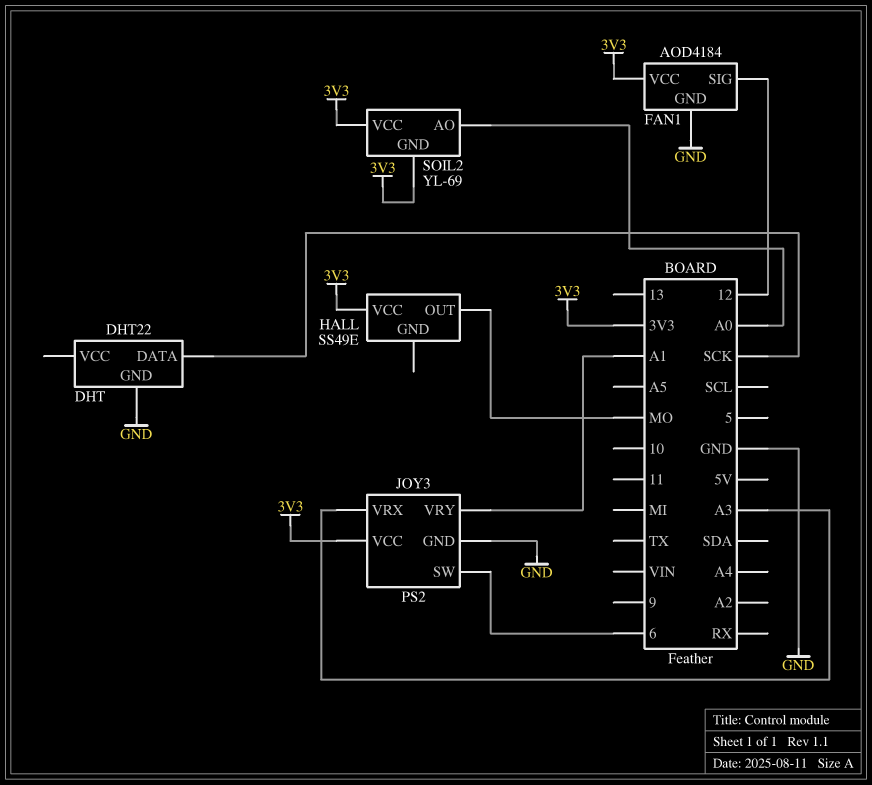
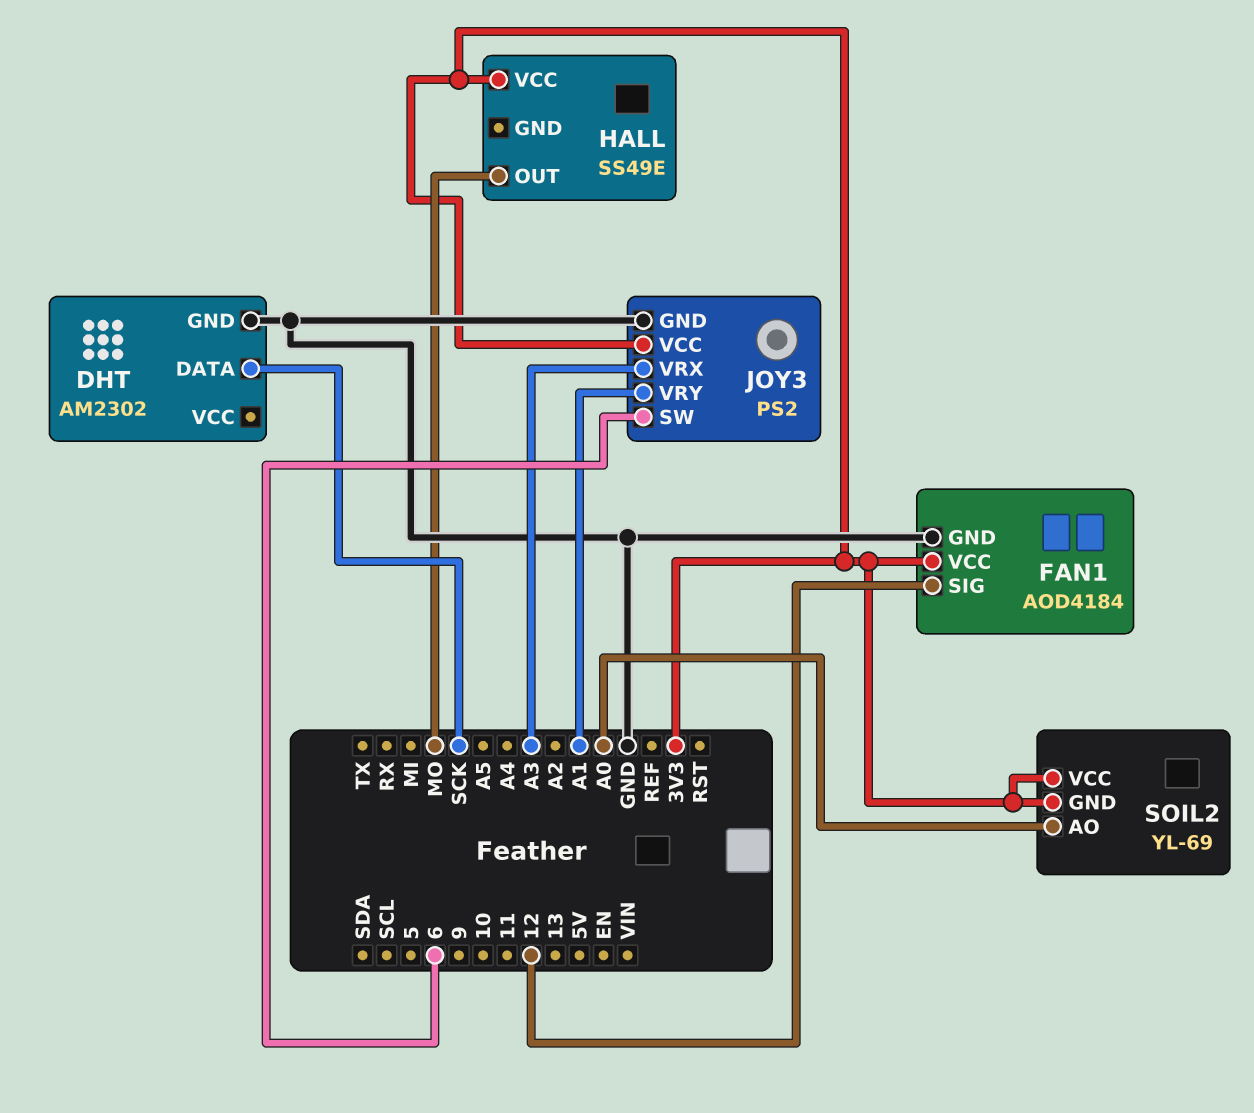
DHT: DHT22 -> AM2302

